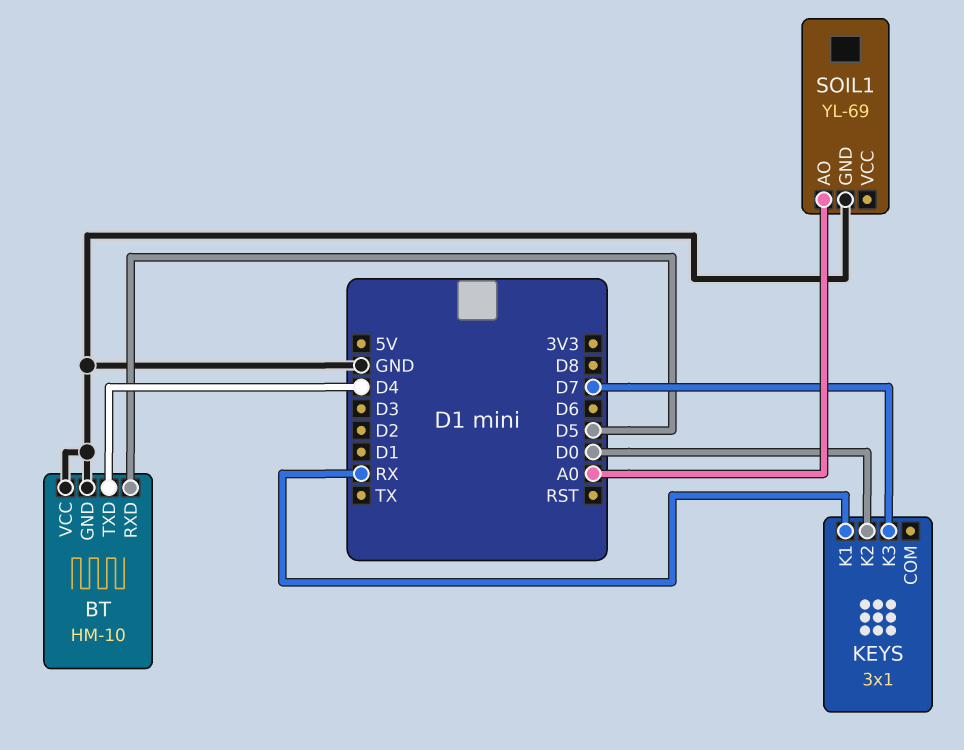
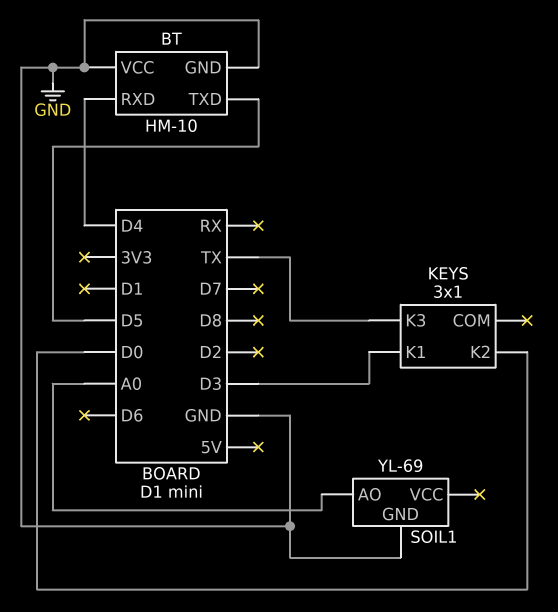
BT pin RXD: D5 -> D4
BT pin TXD: D4 -> D5
KEYS pin K1: RX -> D3
KEYS pin K3: D7 -> TX

